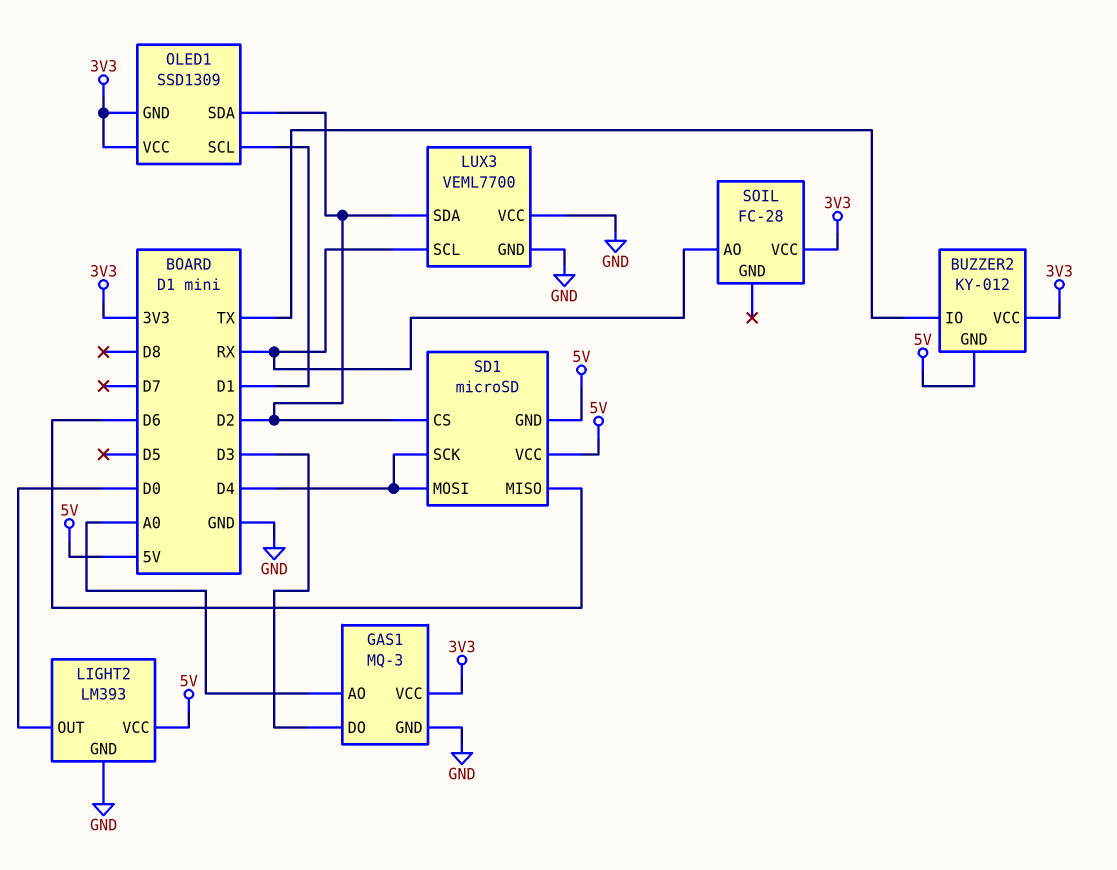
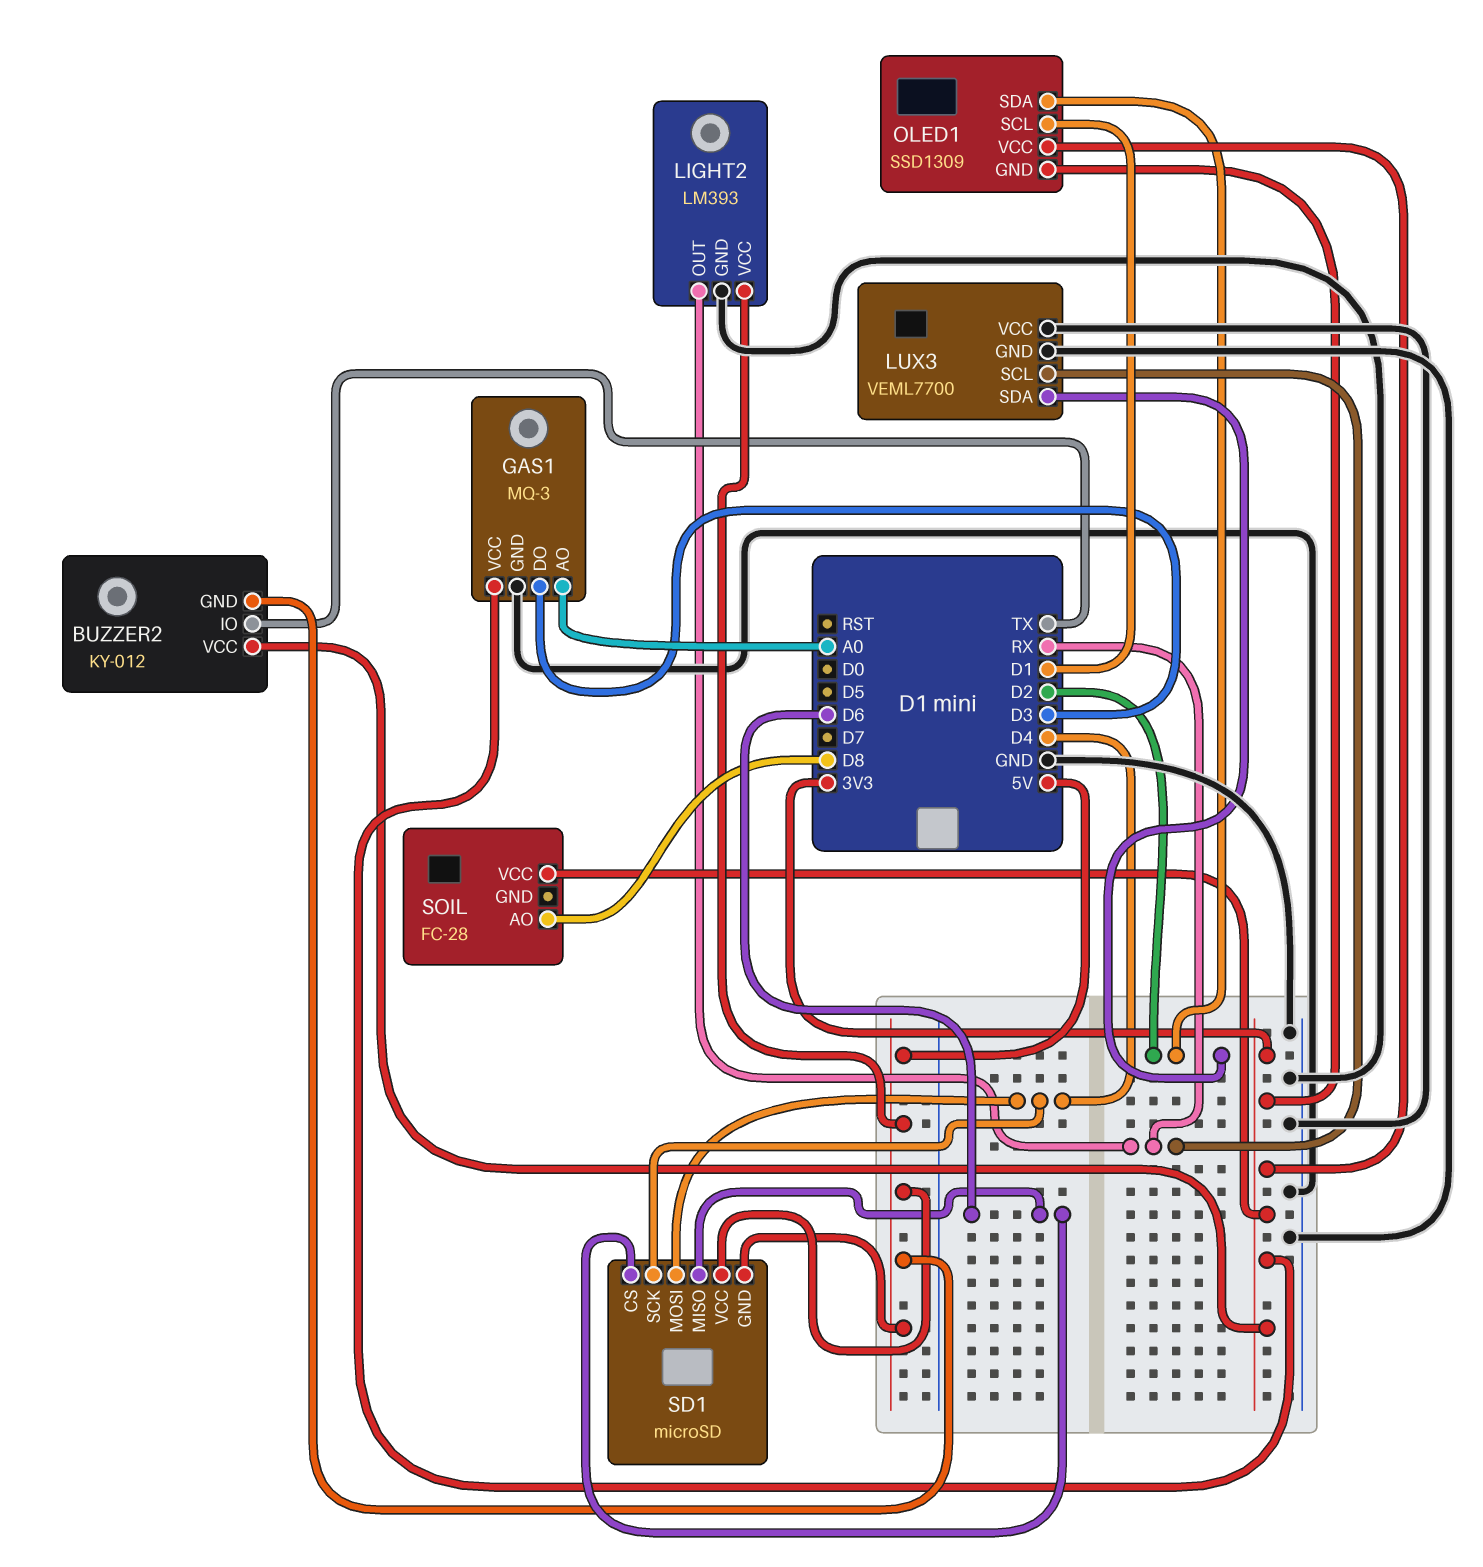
LIGHT2 pin OUT: D0 -> RX
SD1 pin CS: D2 -> D6
SOIL pin AO: RX -> D8

